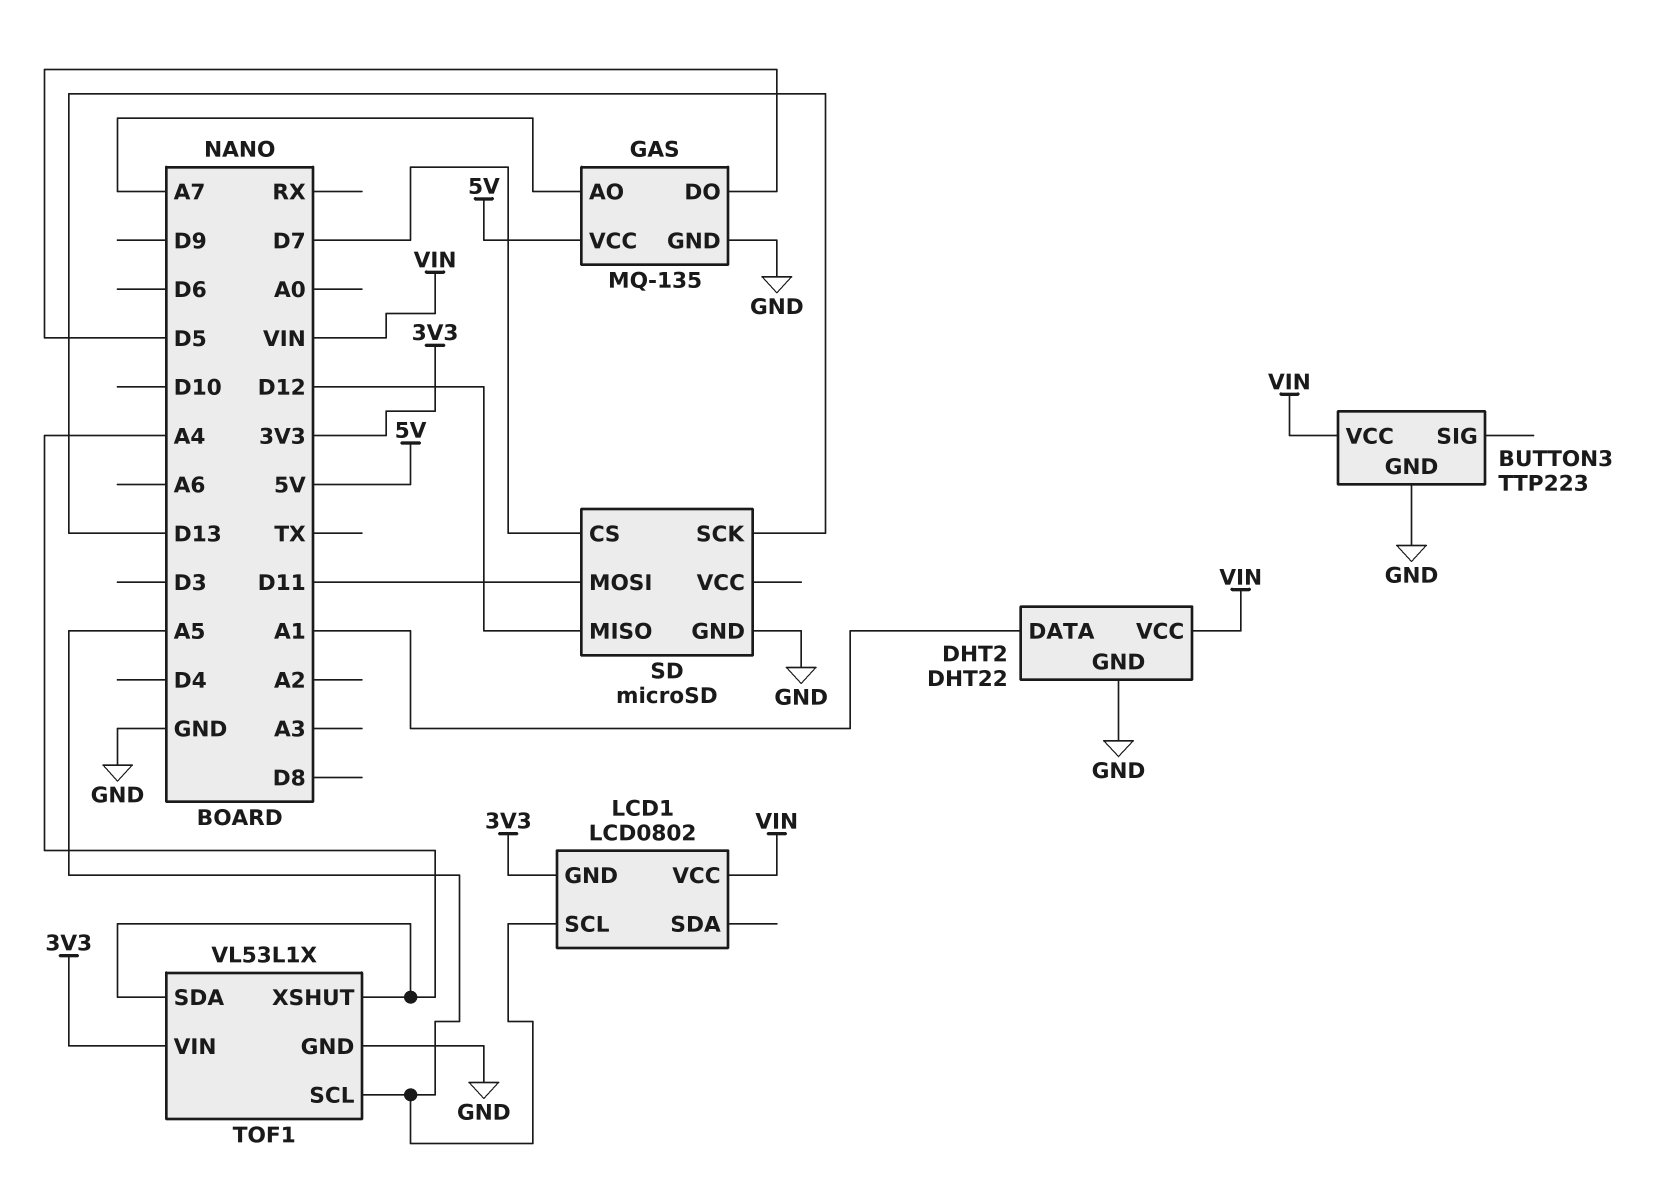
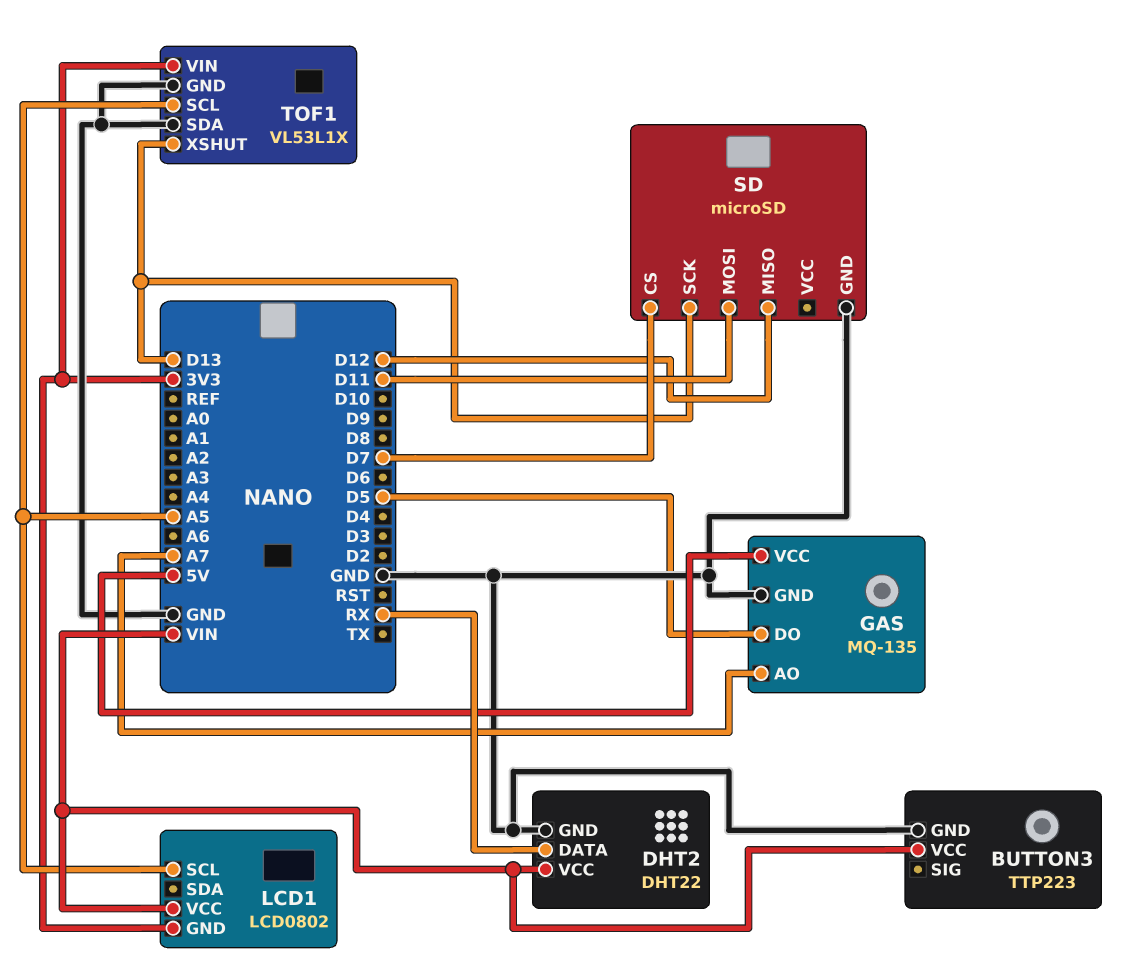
DHT2 pin DATA: A1 -> RX
TOF1 pin SDA: A4 -> GND
TOF1 pin XSHUT: A4 -> D13

